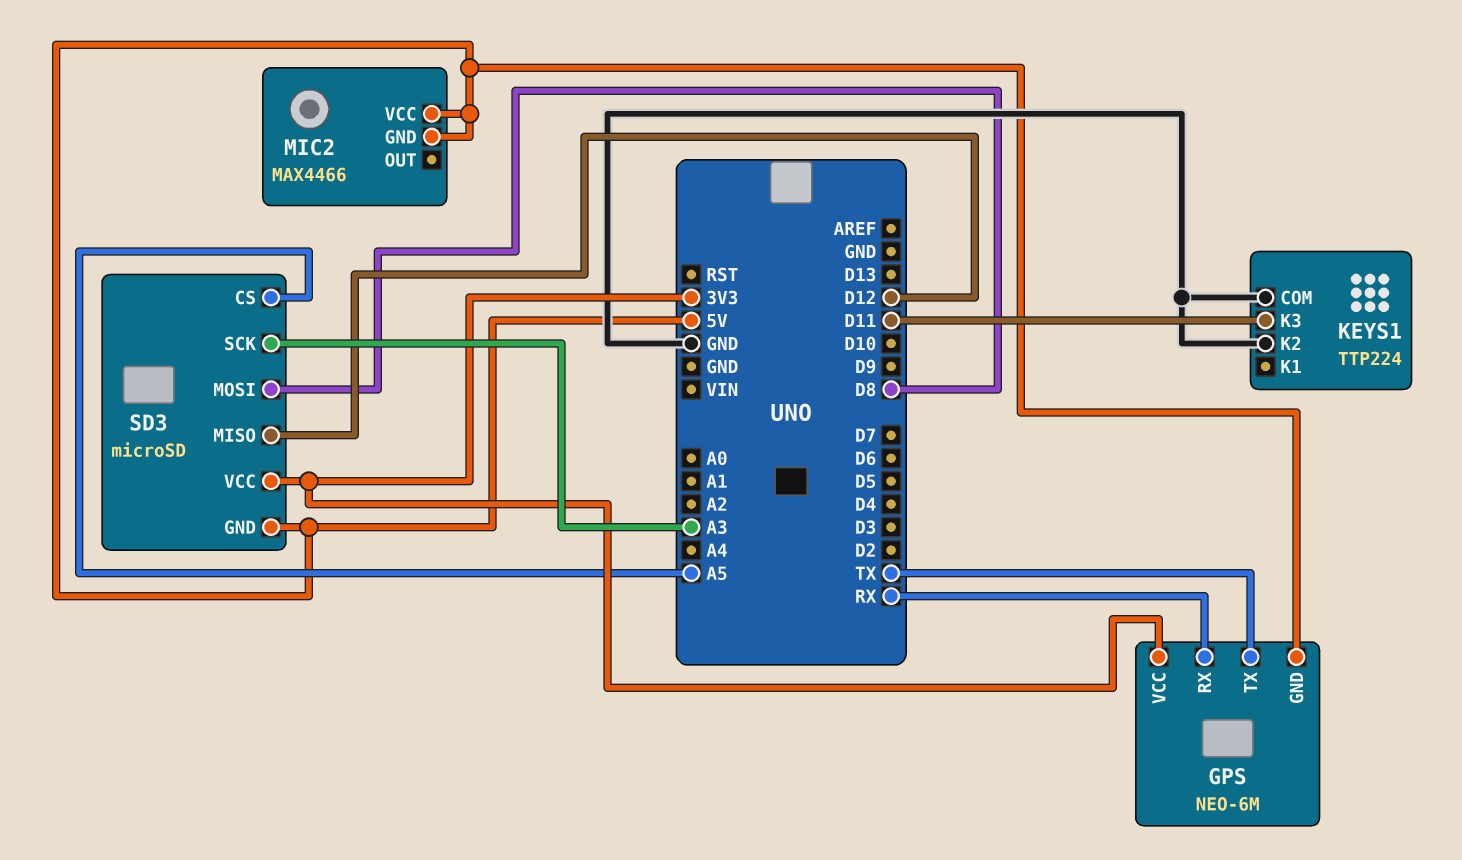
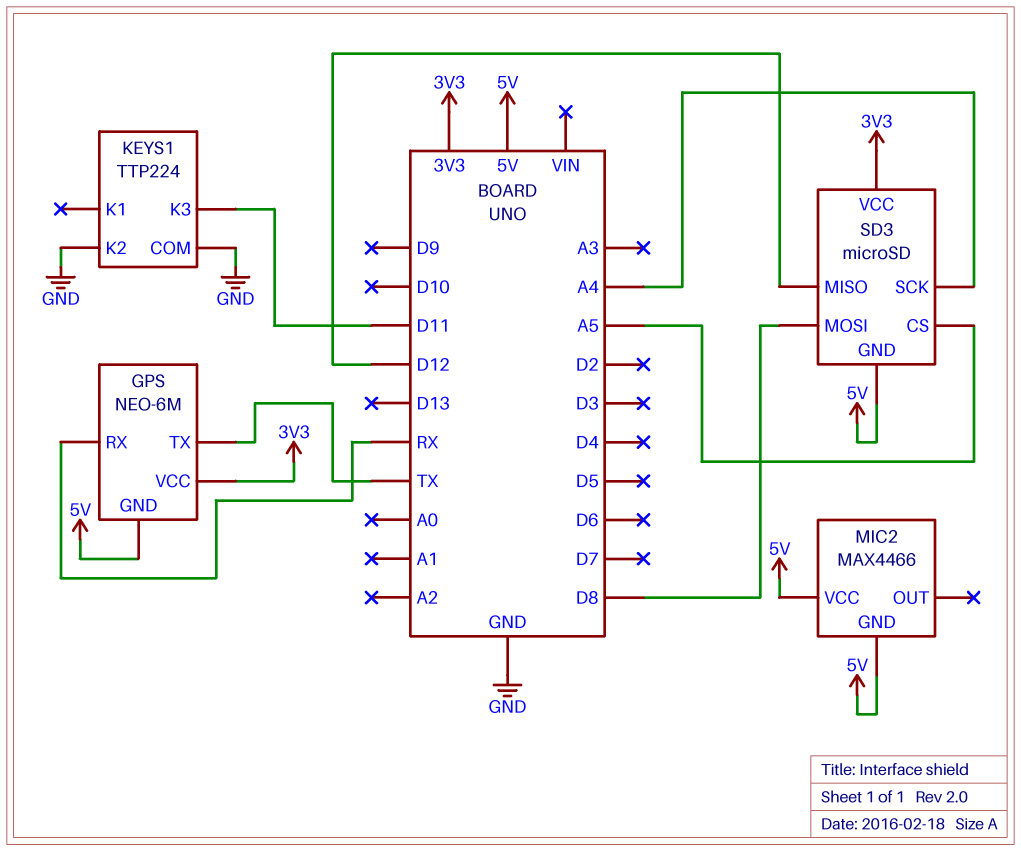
SD3 pin SCK: A3 -> A4

